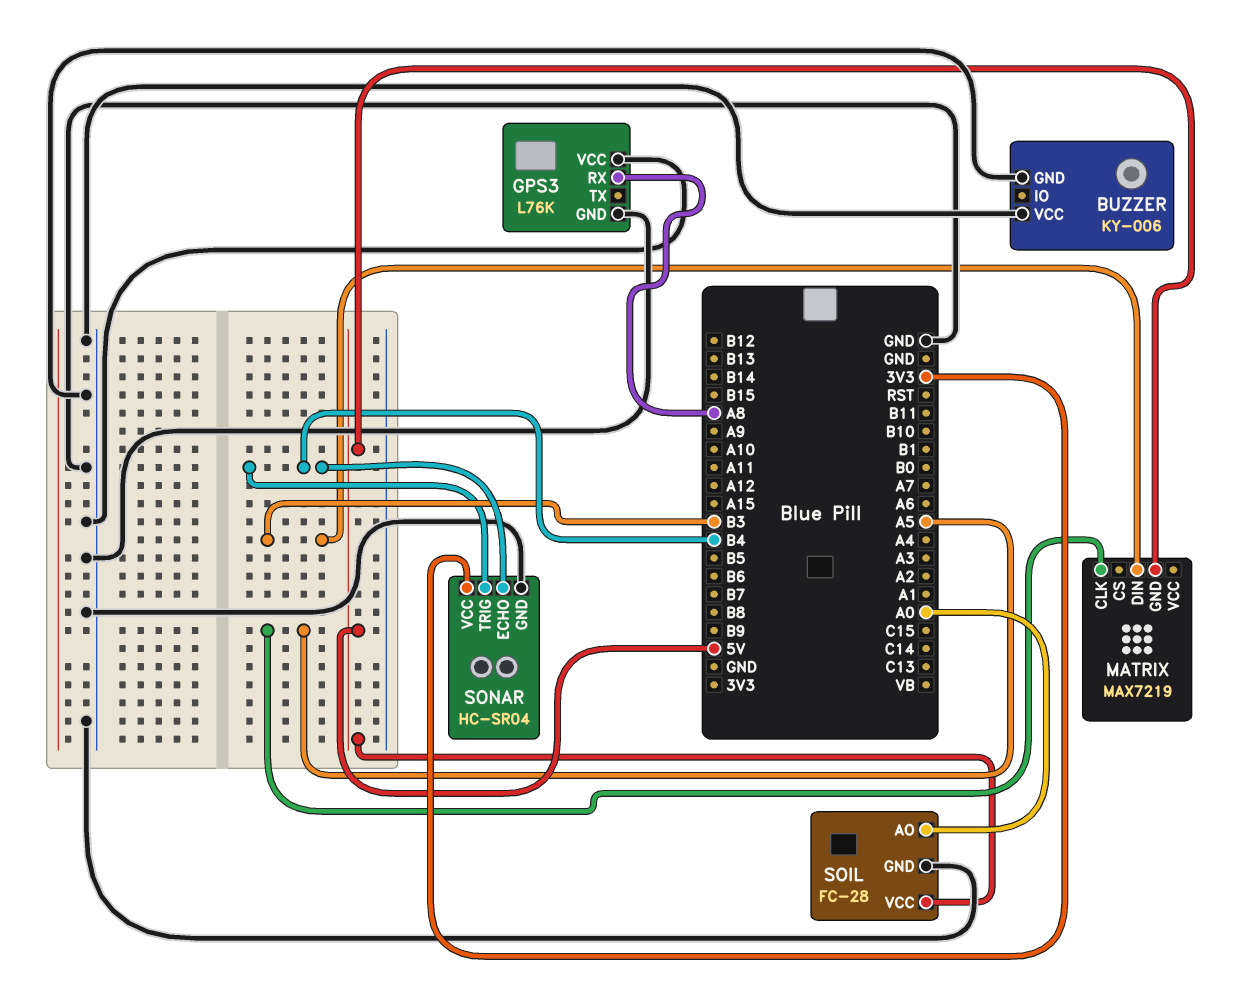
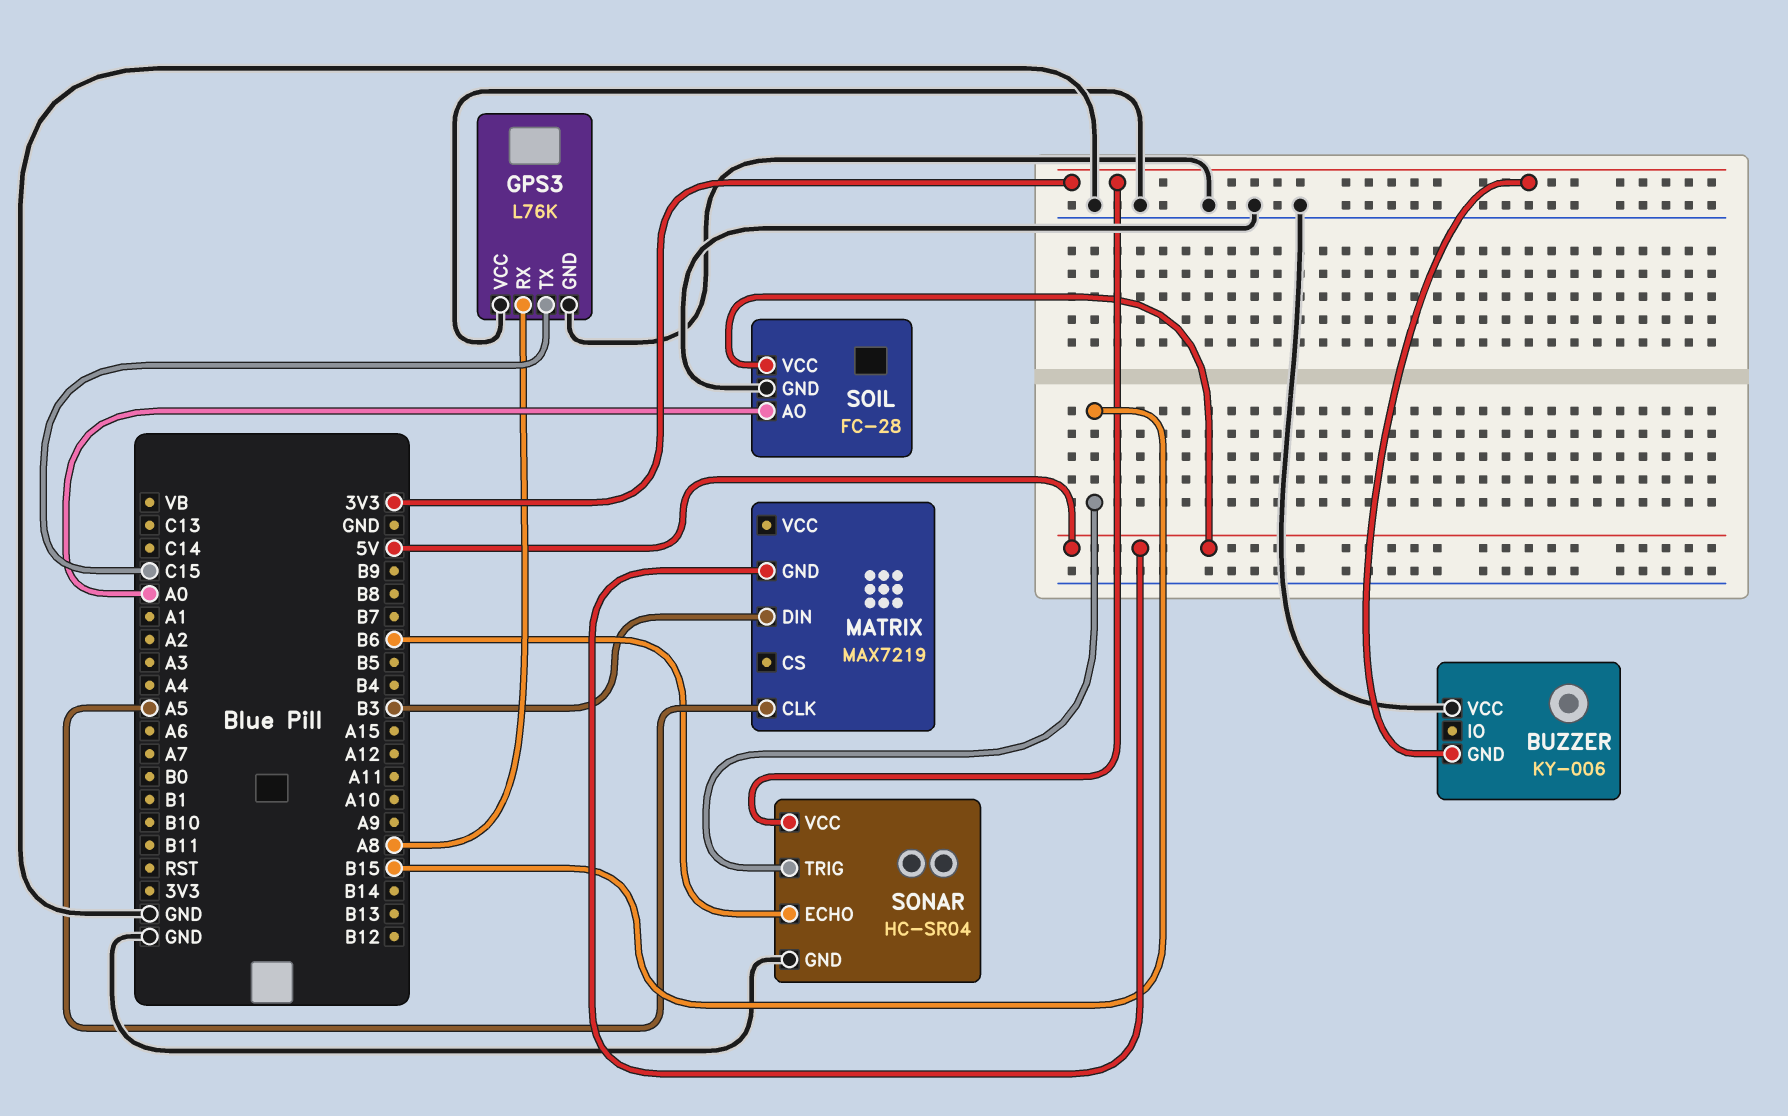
BUZZER pin GND: GND -> 3V3
GPS3 pin TX: none -> C15
SONAR pin ECHO: B4 -> B6
SONAR pin TRIG: B4 -> B15

